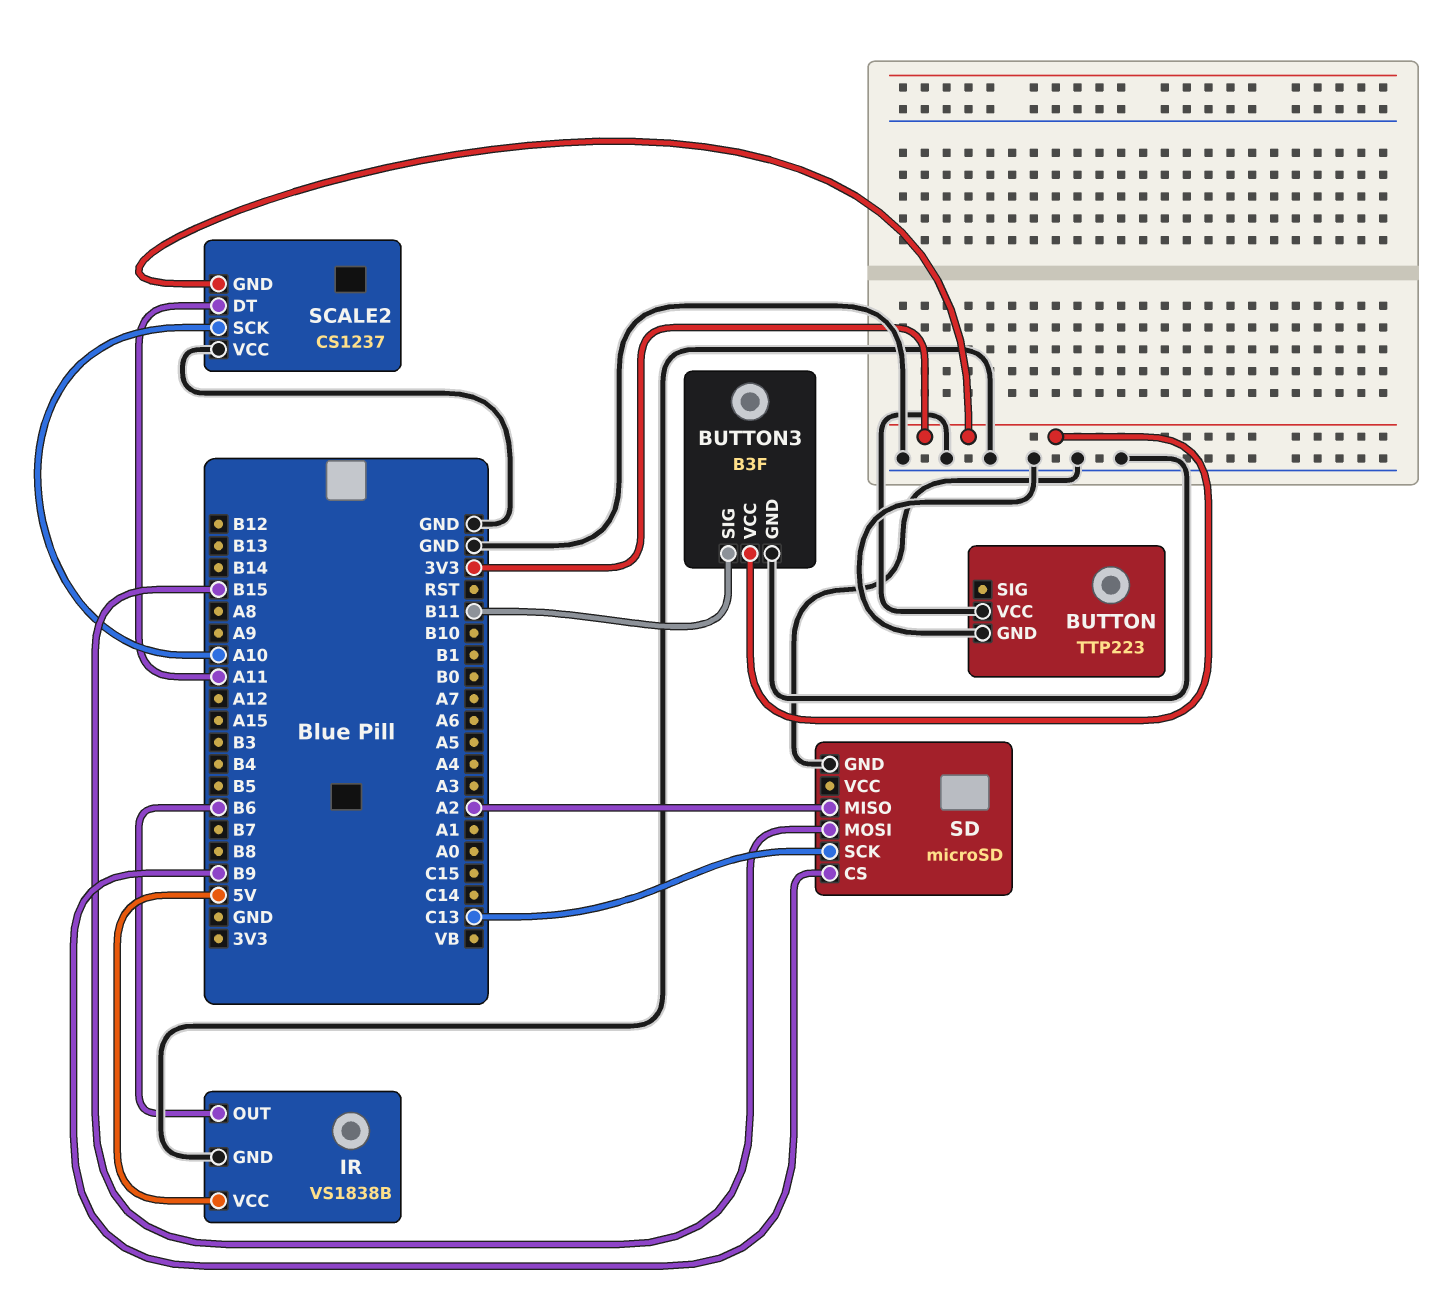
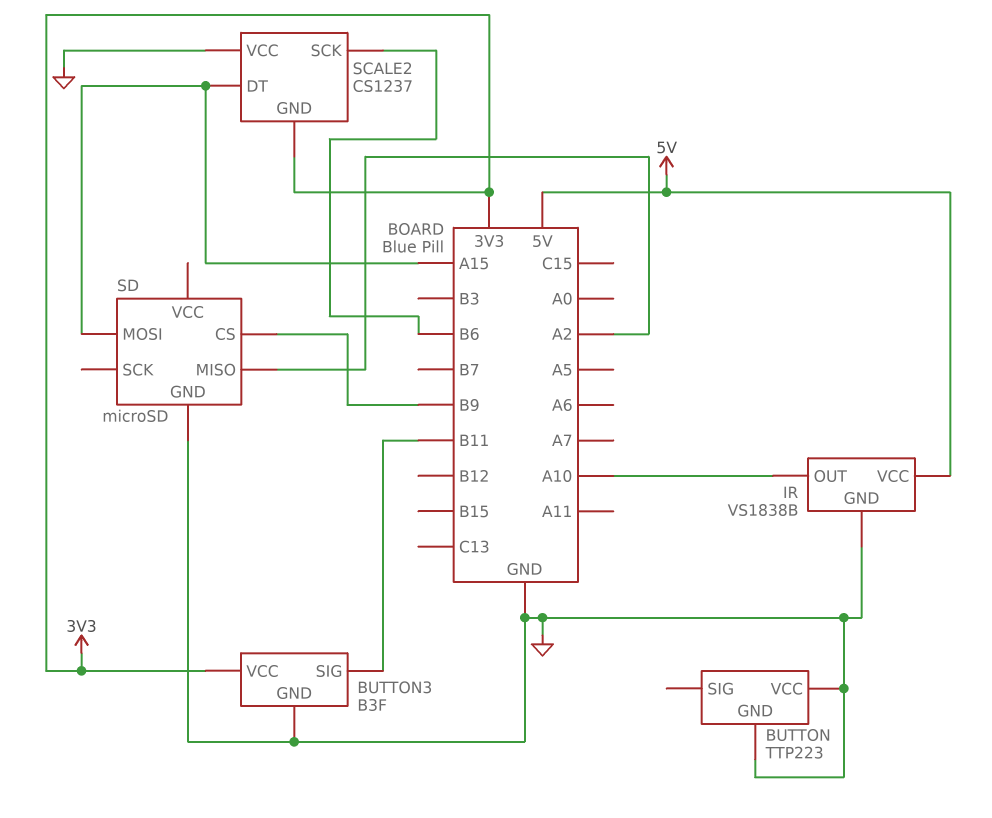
IR pin OUT: B6 -> A10
SCALE2 pin DT: A11 -> A15
SCALE2 pin SCK: A10 -> B6
SD pin MOSI: B15 -> A15
SD pin SCK: C13 -> none

